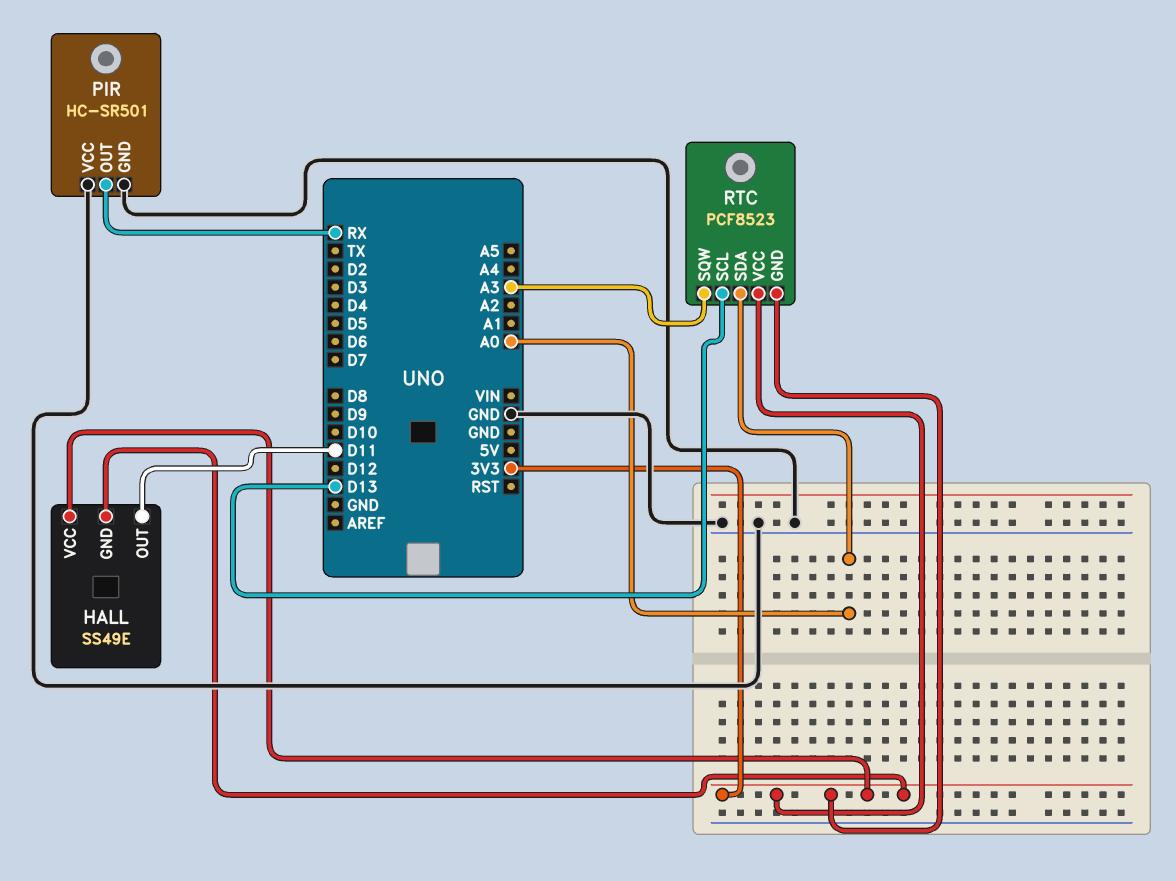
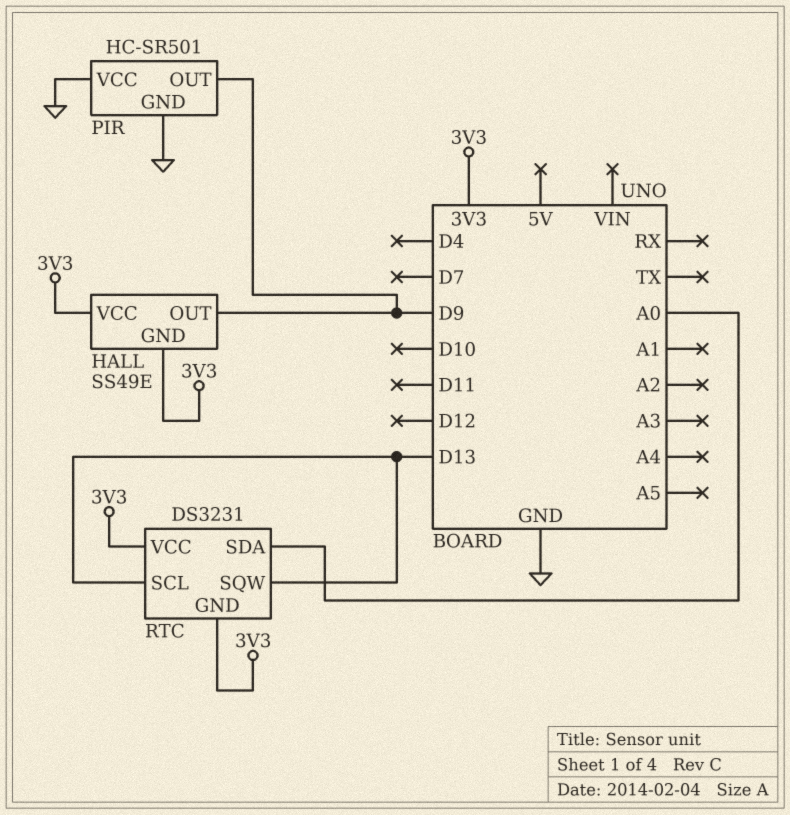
HALL pin OUT: D11 -> D9
PIR pin OUT: RX -> D9
RTC: PCF8523 -> DS3231
RTC pin SQW: A3 -> D13

